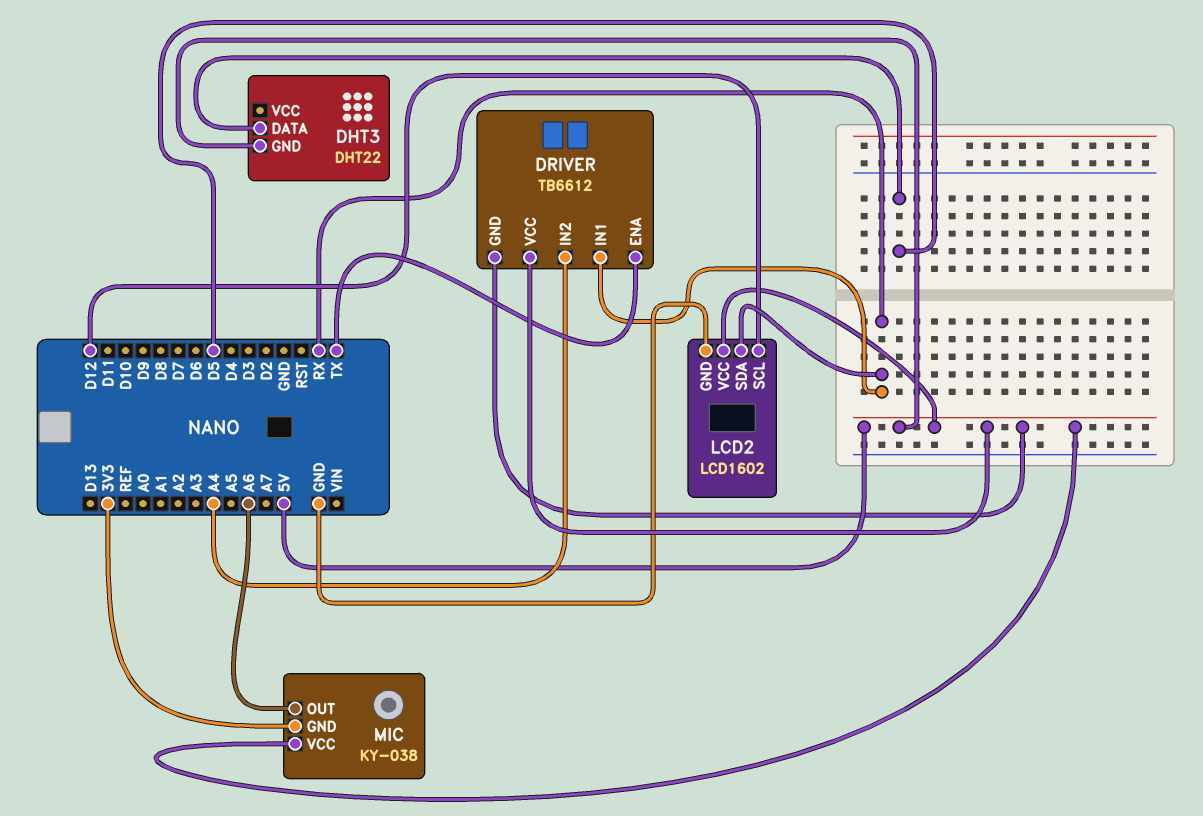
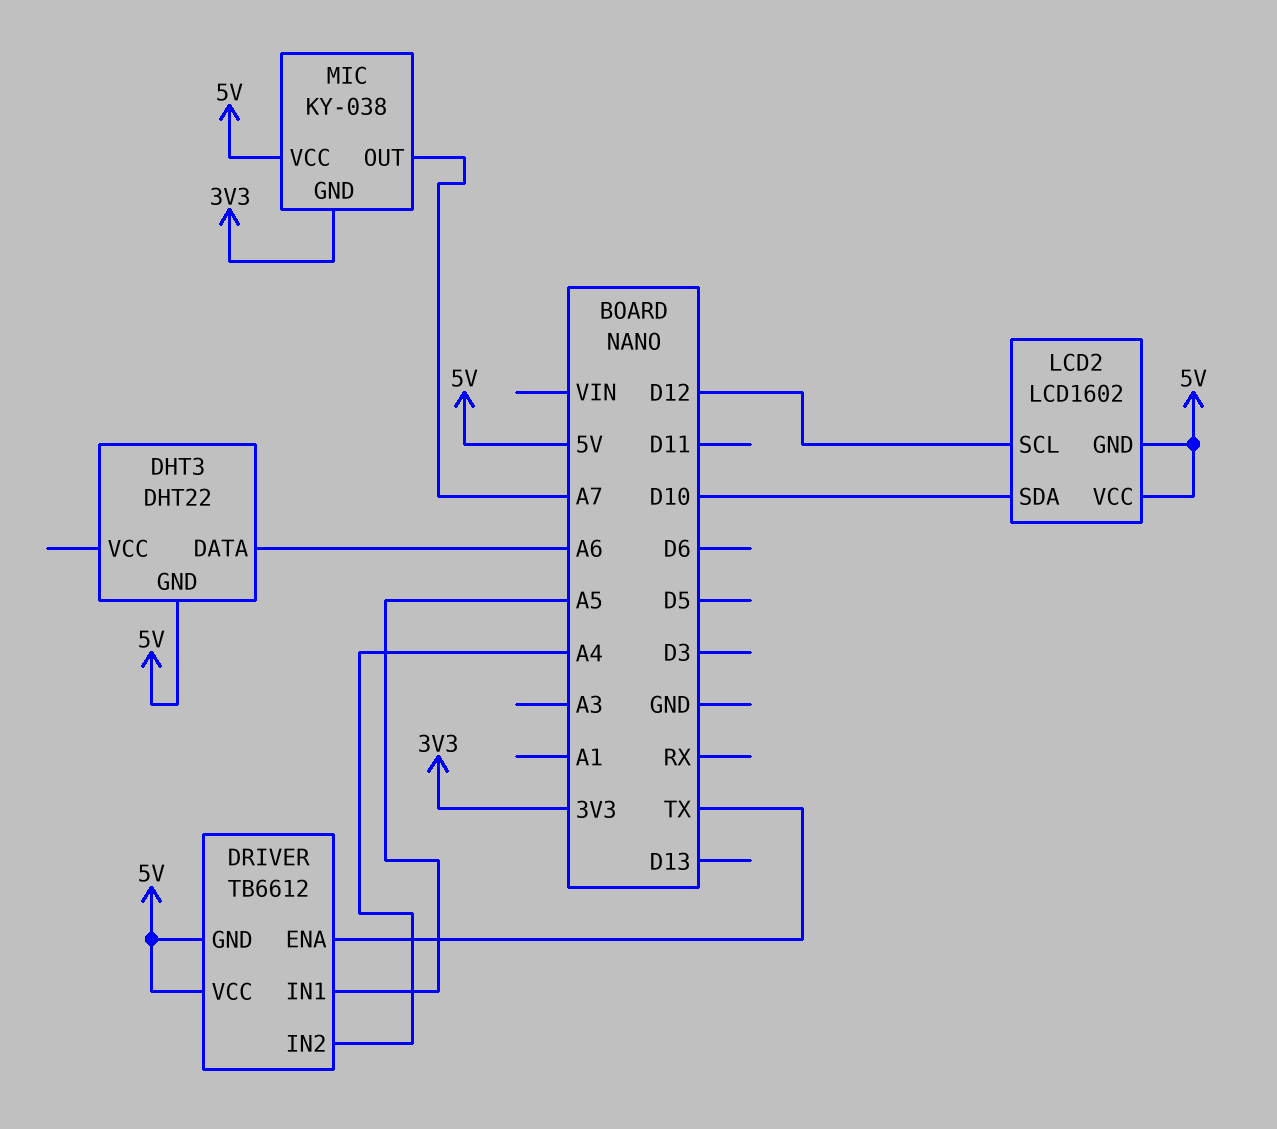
DHT3 pin DATA: D5 -> A6
DRIVER pin IN1: RX -> A5
LCD2 pin GND: GND -> 5V
LCD2 pin SDA: RX -> D10
MIC pin OUT: A6 -> A7

